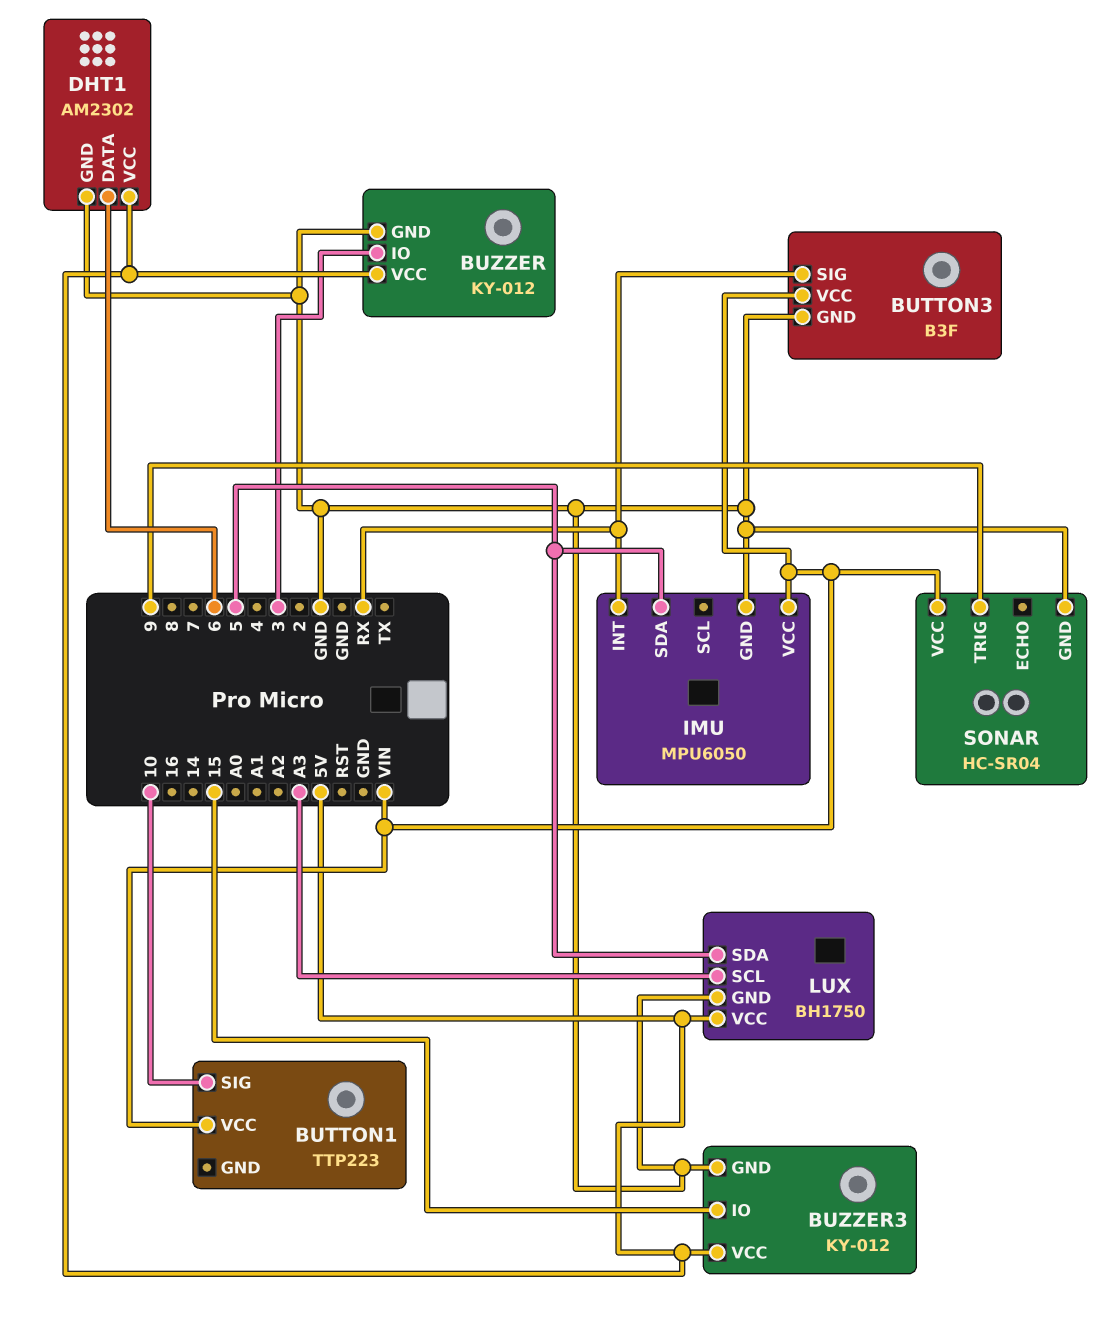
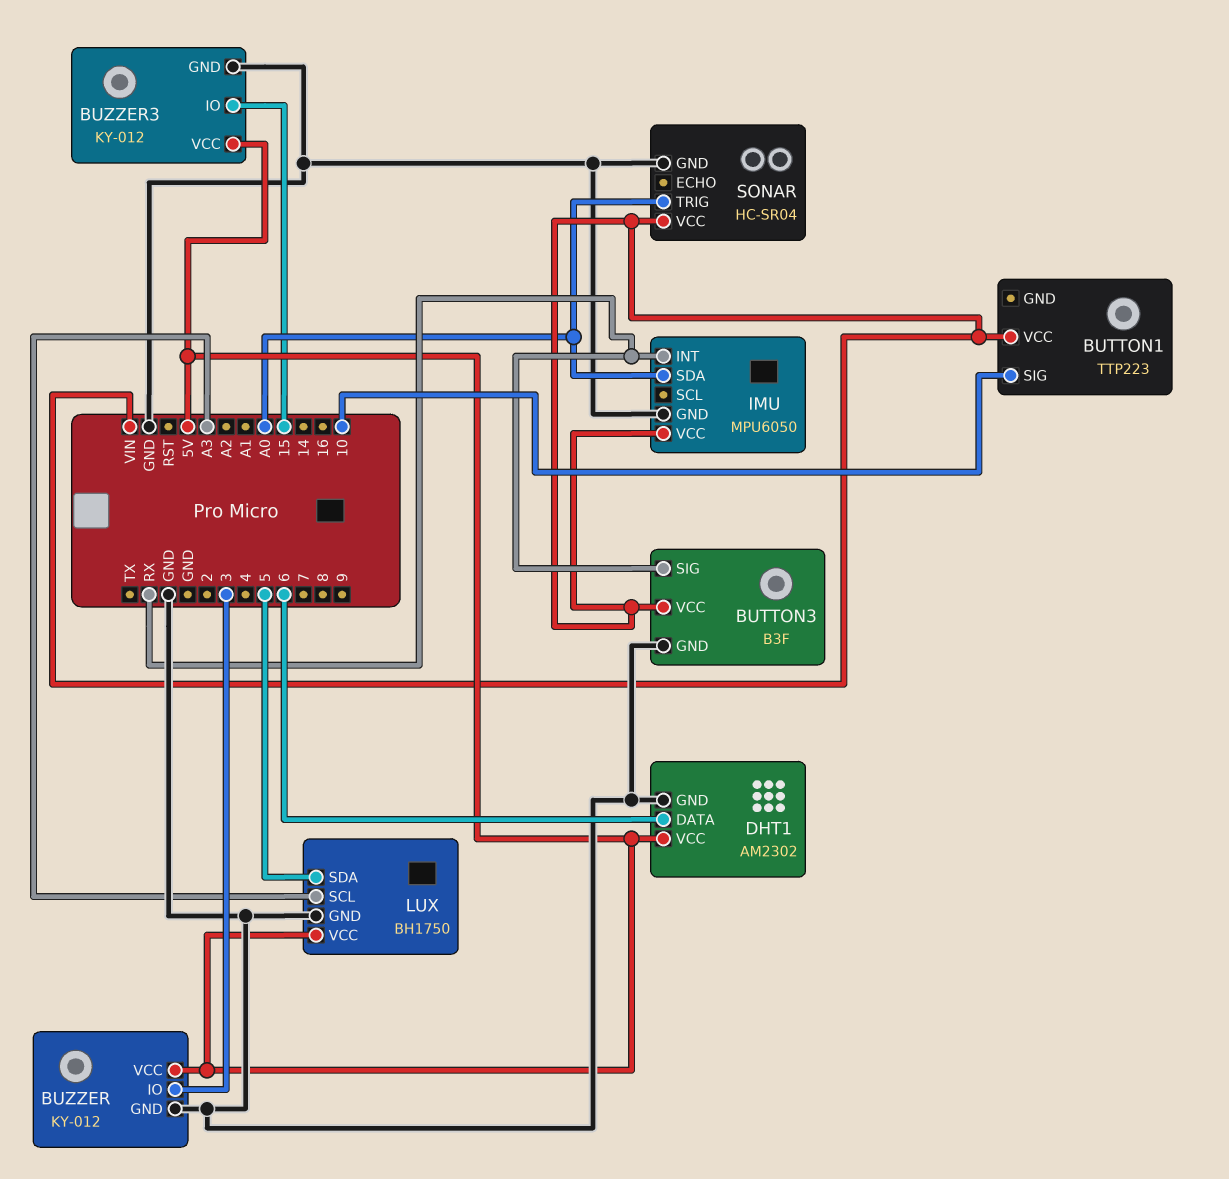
IMU pin SDA: 5 -> A0
SONAR pin TRIG: 9 -> A0

